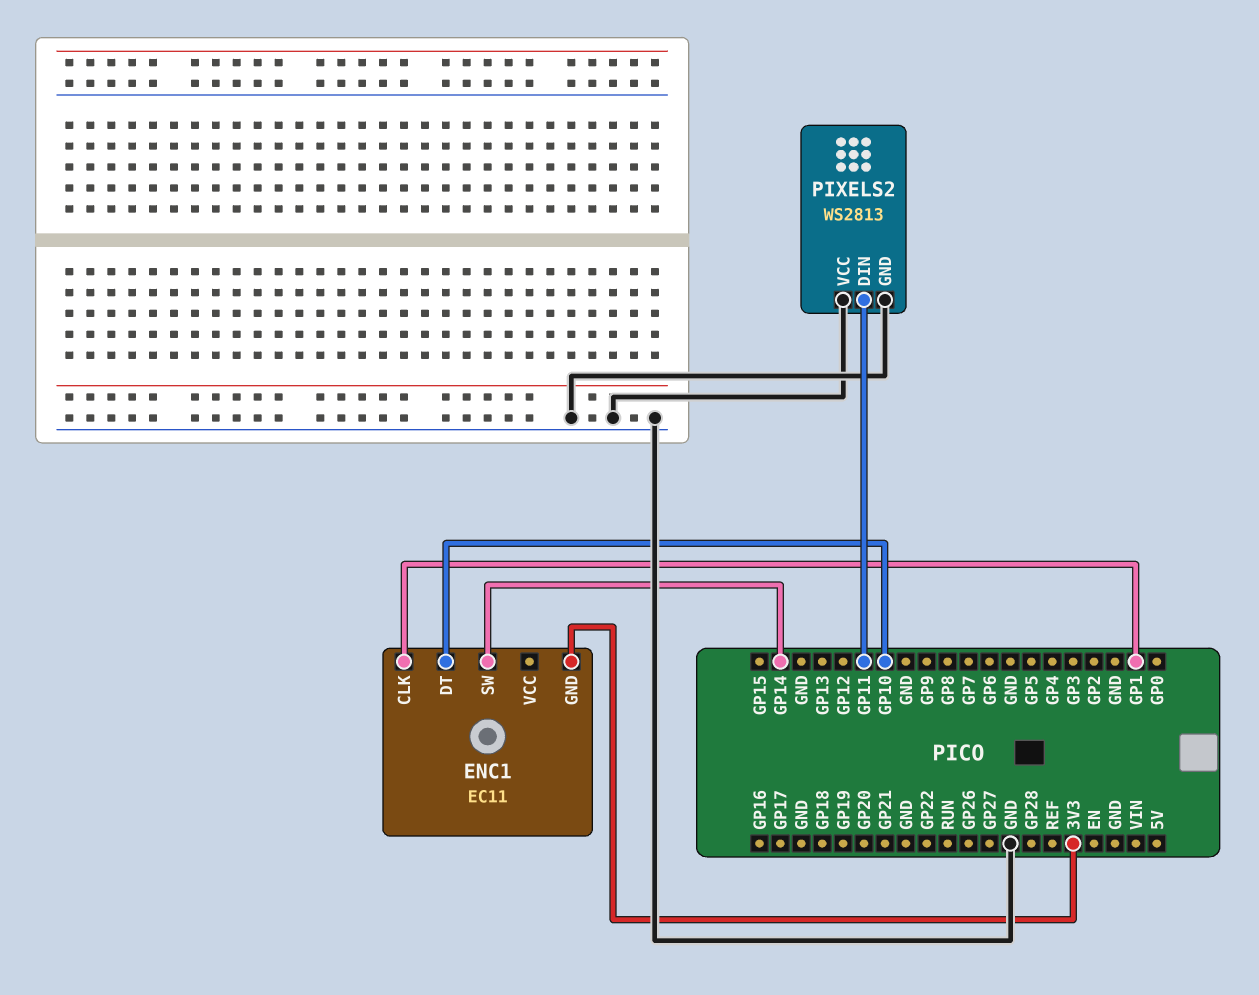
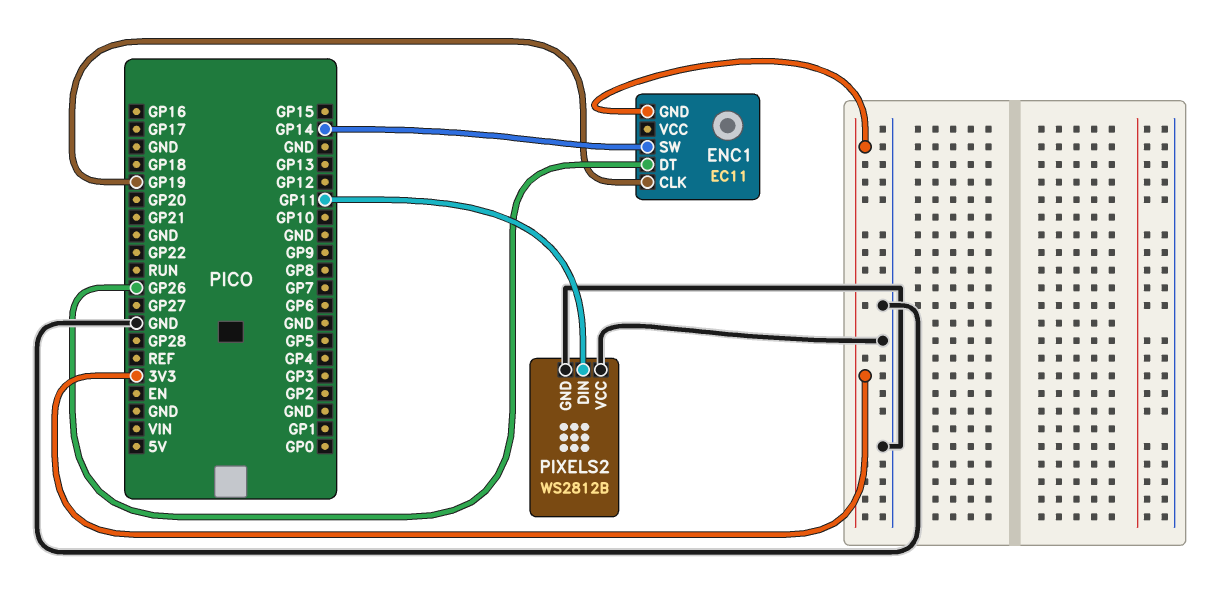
ENC1 pin CLK: GP1 -> GP19
ENC1 pin DT: GP10 -> GP26
PIXELS2: WS2813 -> WS2812B

